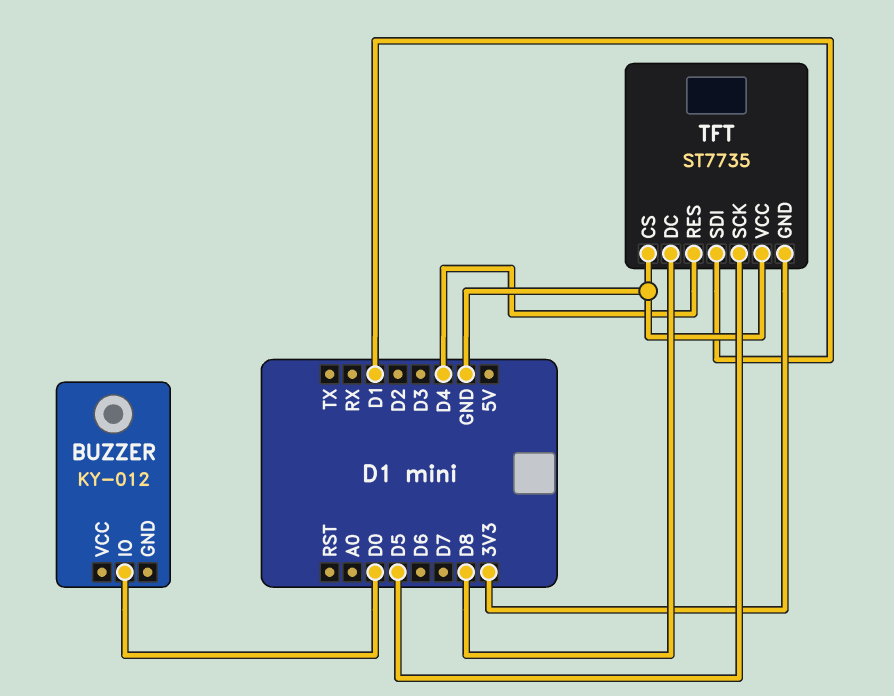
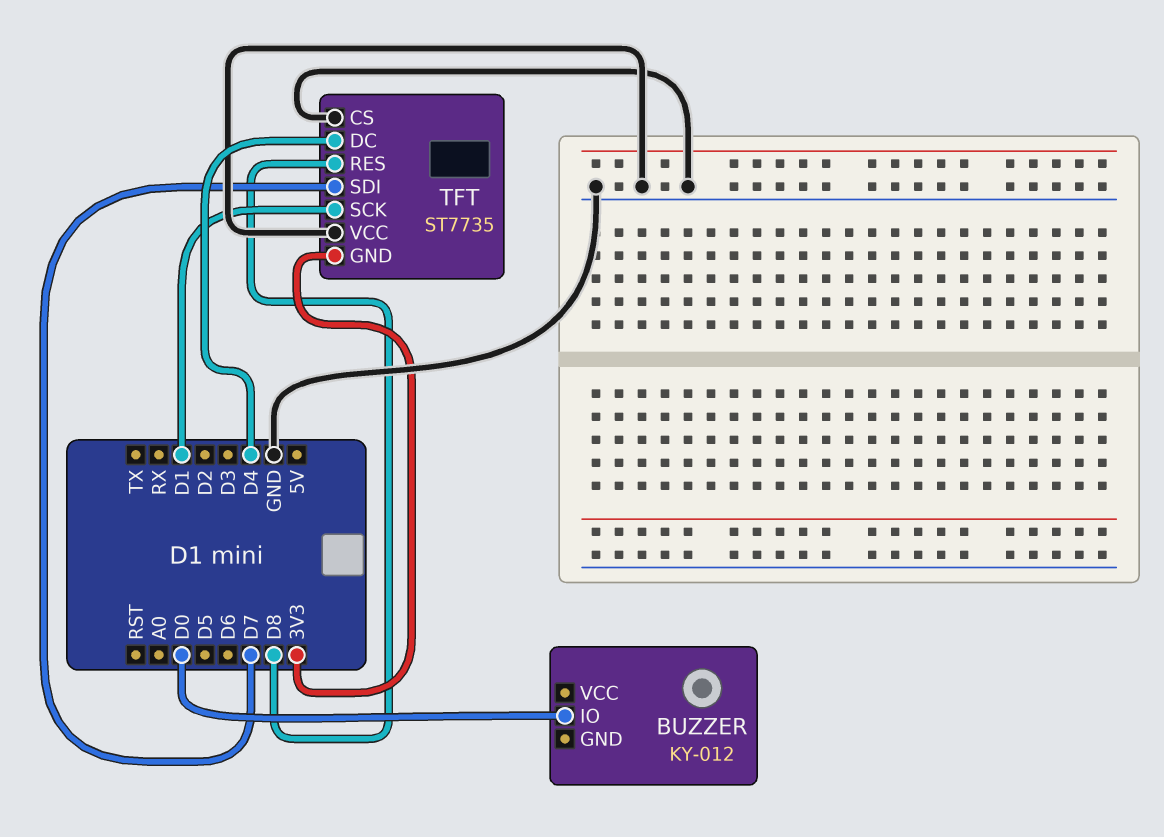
TFT pin DC: D8 -> D4
TFT pin RES: D4 -> D8
TFT pin SCK: D5 -> D1
TFT pin SDI: D1 -> D7

